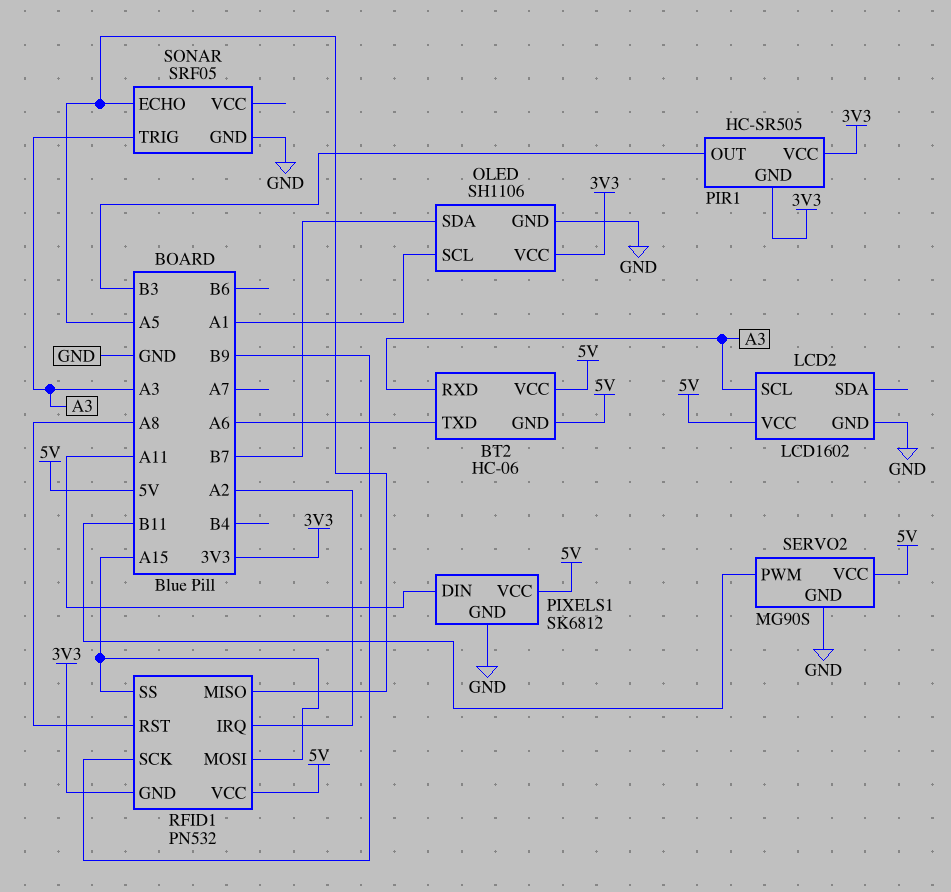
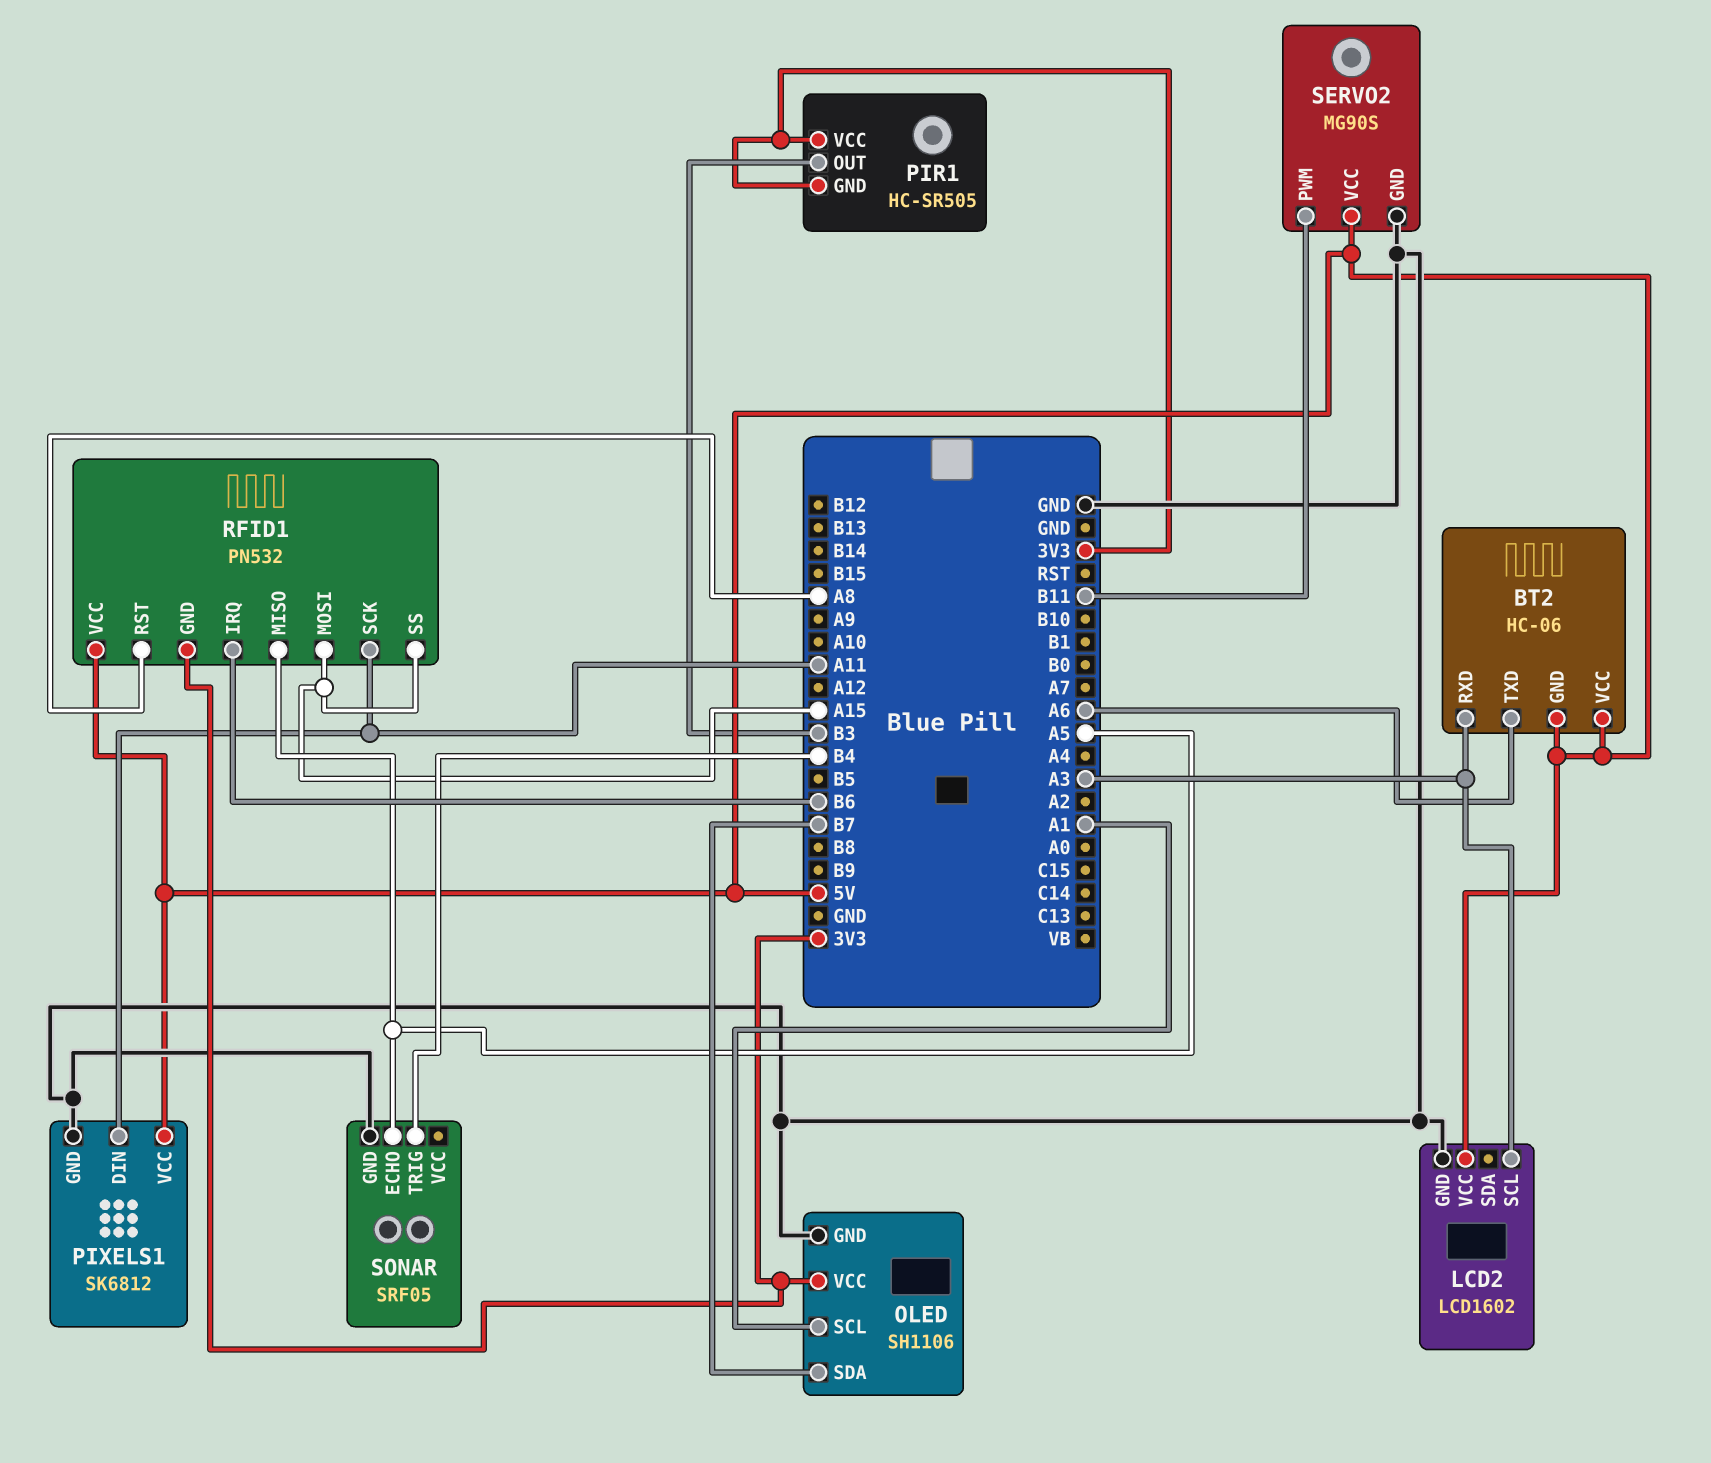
RFID1 pin IRQ: A2 -> B6
RFID1 pin SCK: B9 -> A11
SONAR pin TRIG: A3 -> B4

